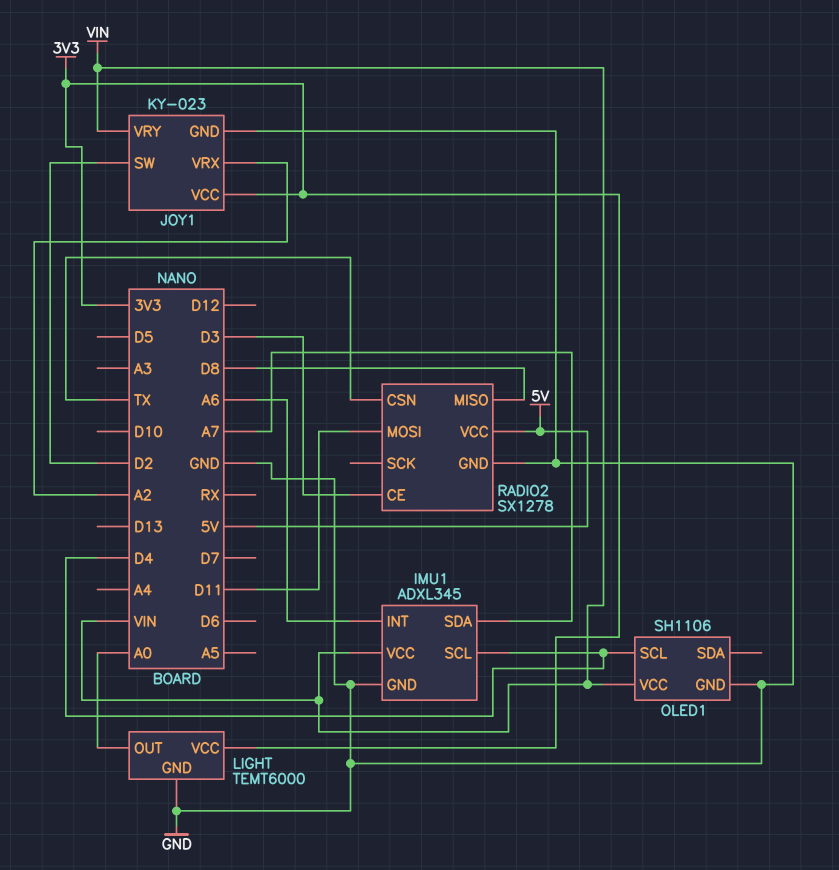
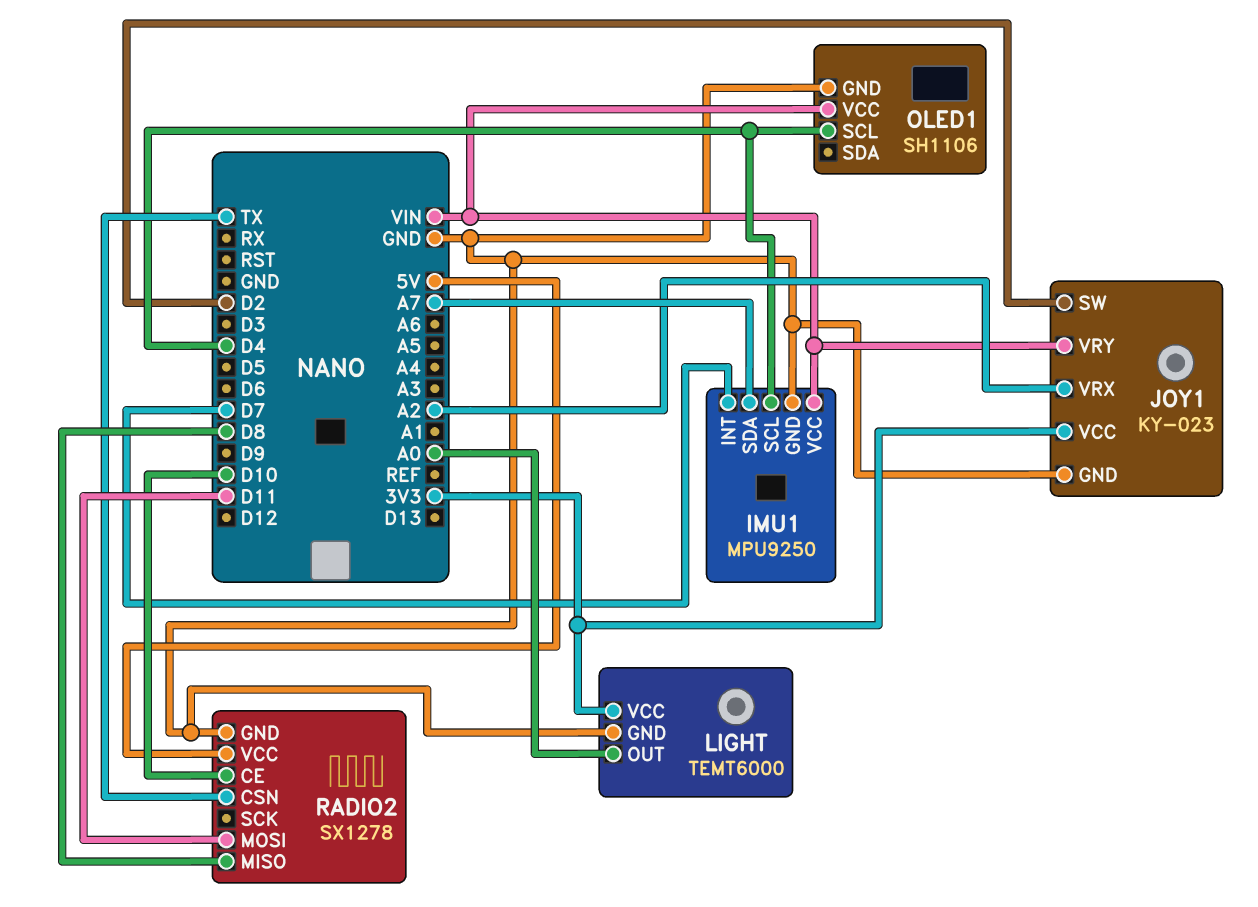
IMU1: ADXL345 -> MPU9250
IMU1 pin INT: A6 -> D7
RADIO2 pin CE: D3 -> D10

